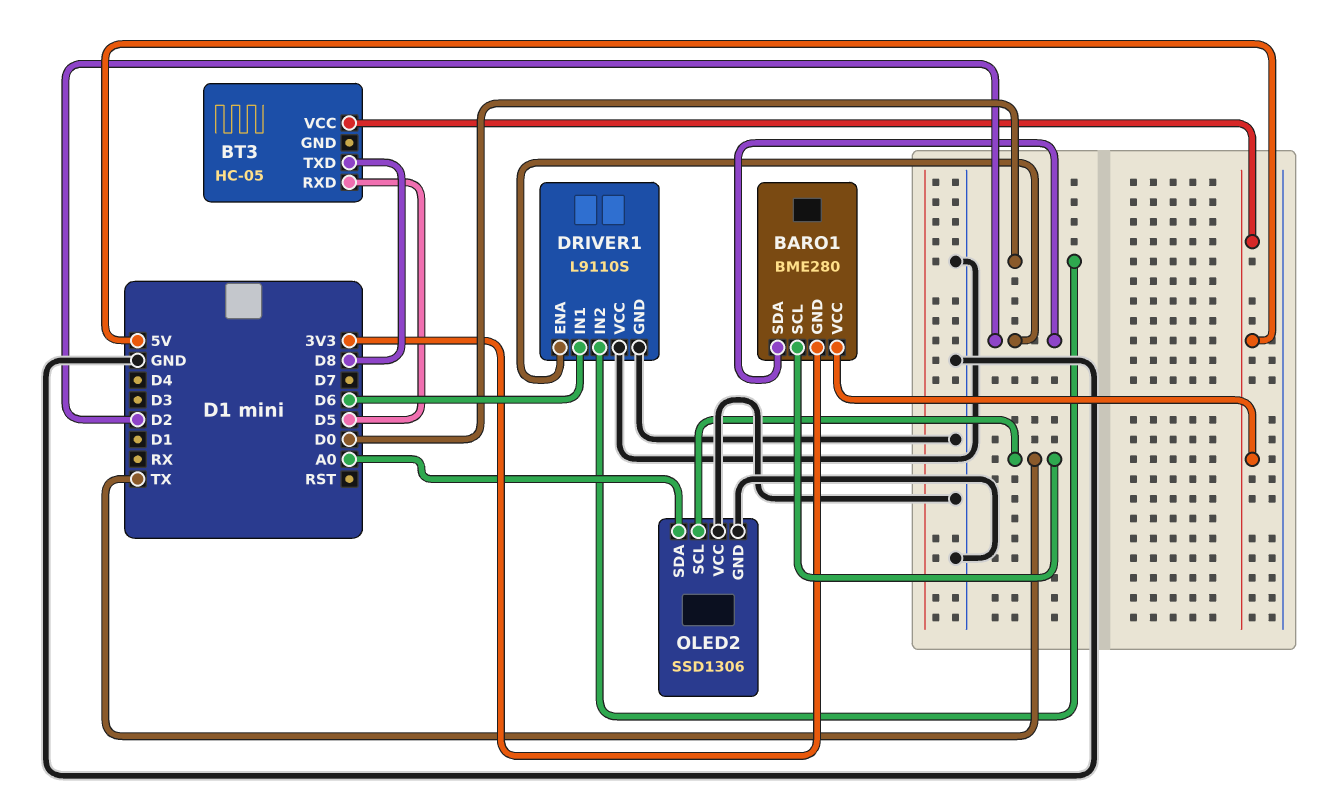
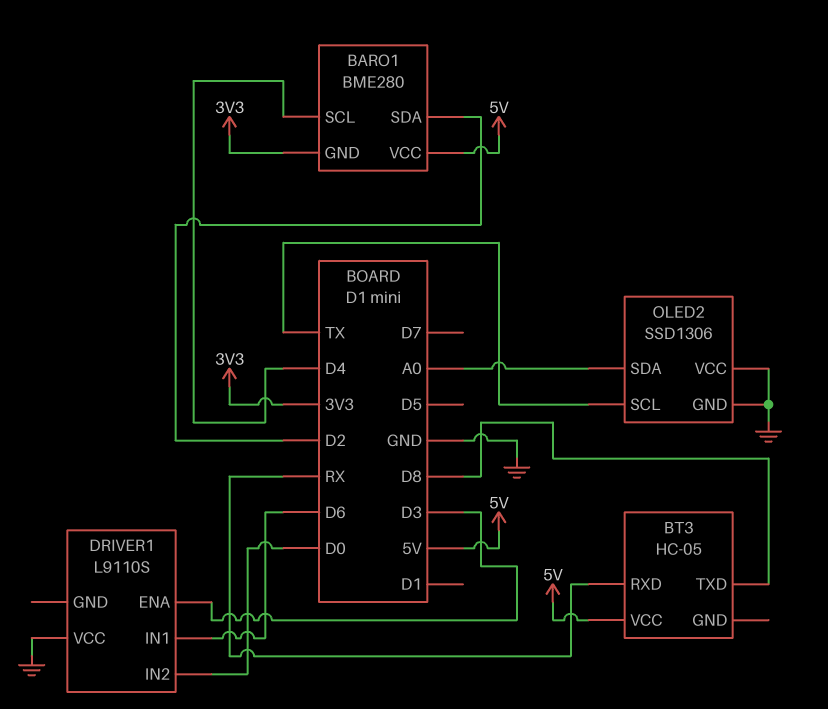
BARO1 pin SCL: TX -> D4
BT3 pin RXD: D5 -> RX
DRIVER1 pin ENA: D2 -> D3
DRIVER1 pin GND: GND -> none

